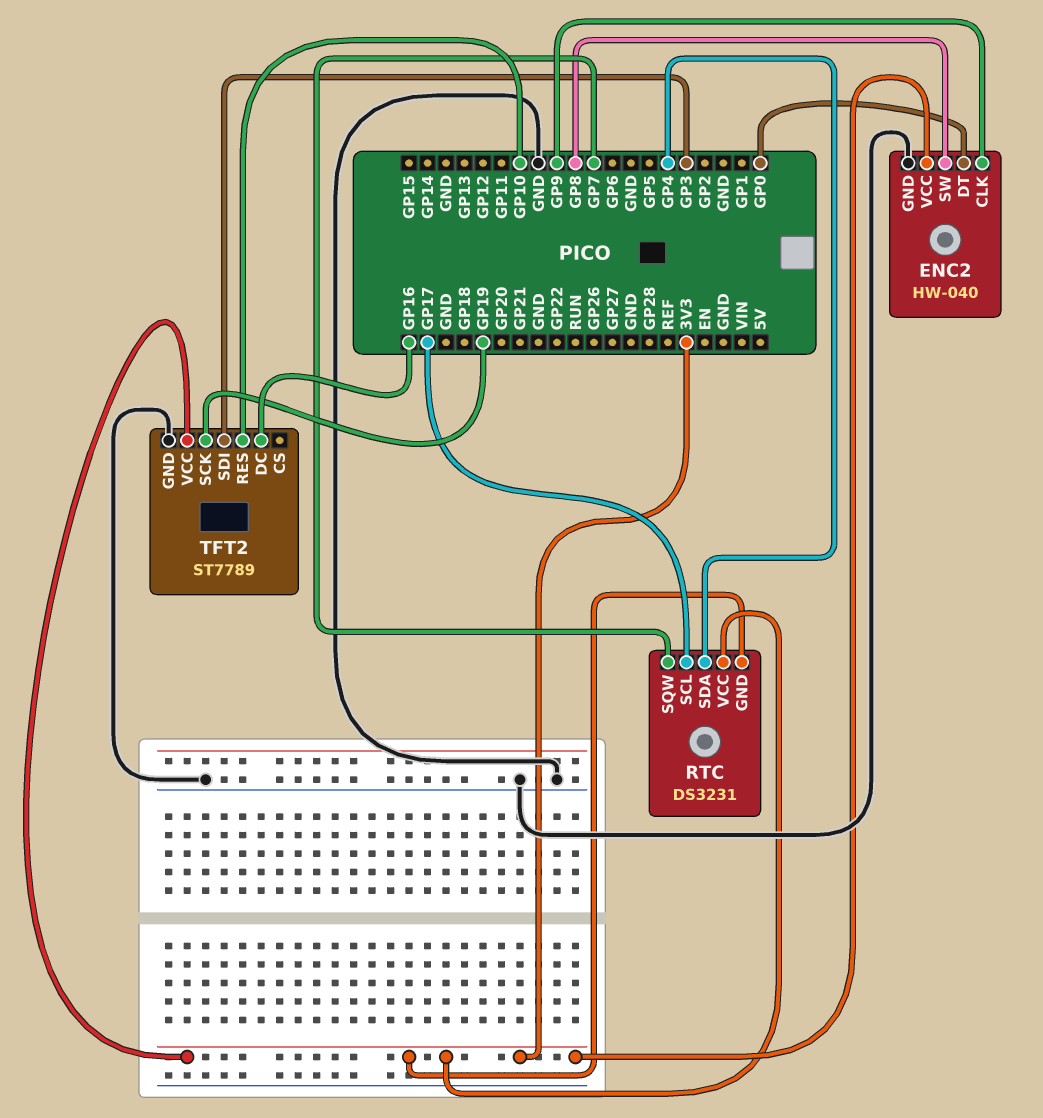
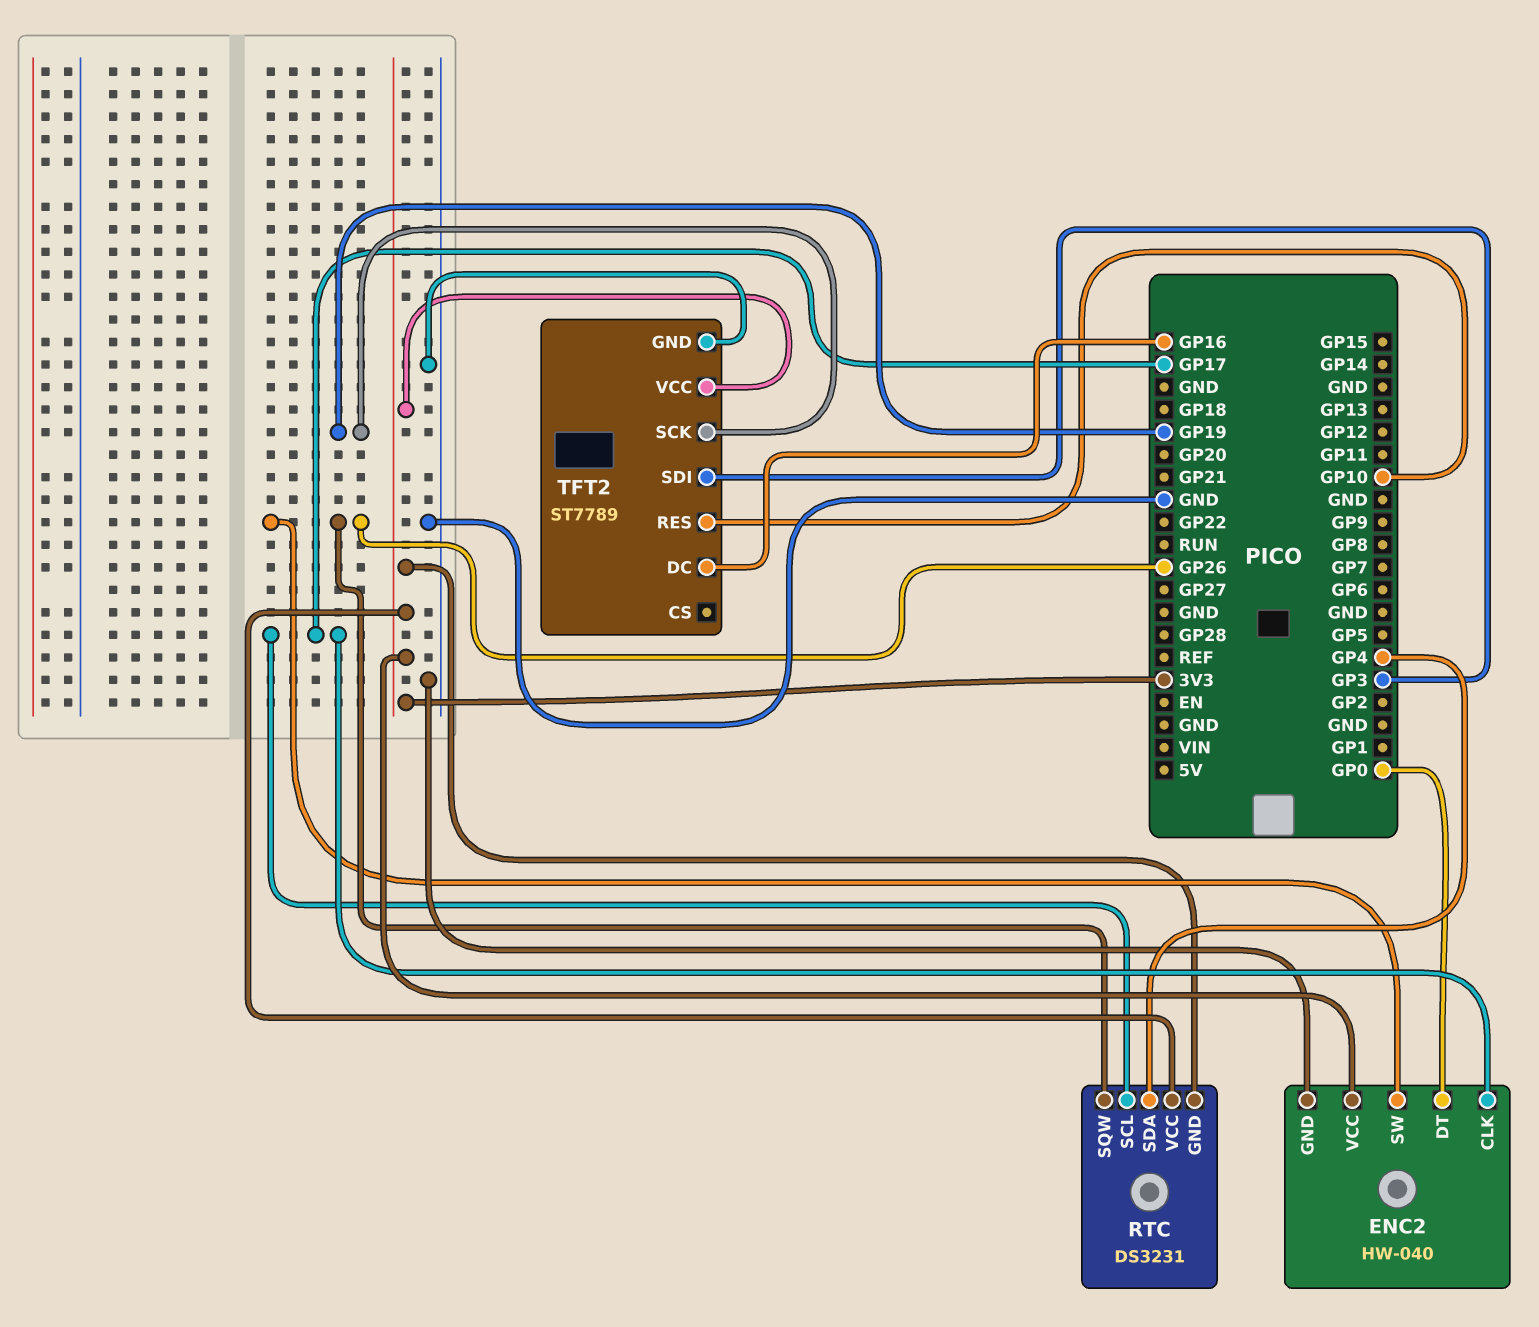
ENC2 pin CLK: GP9 -> GP17
ENC2 pin SW: GP8 -> GP26
RTC pin SQW: GP7 -> GP26

